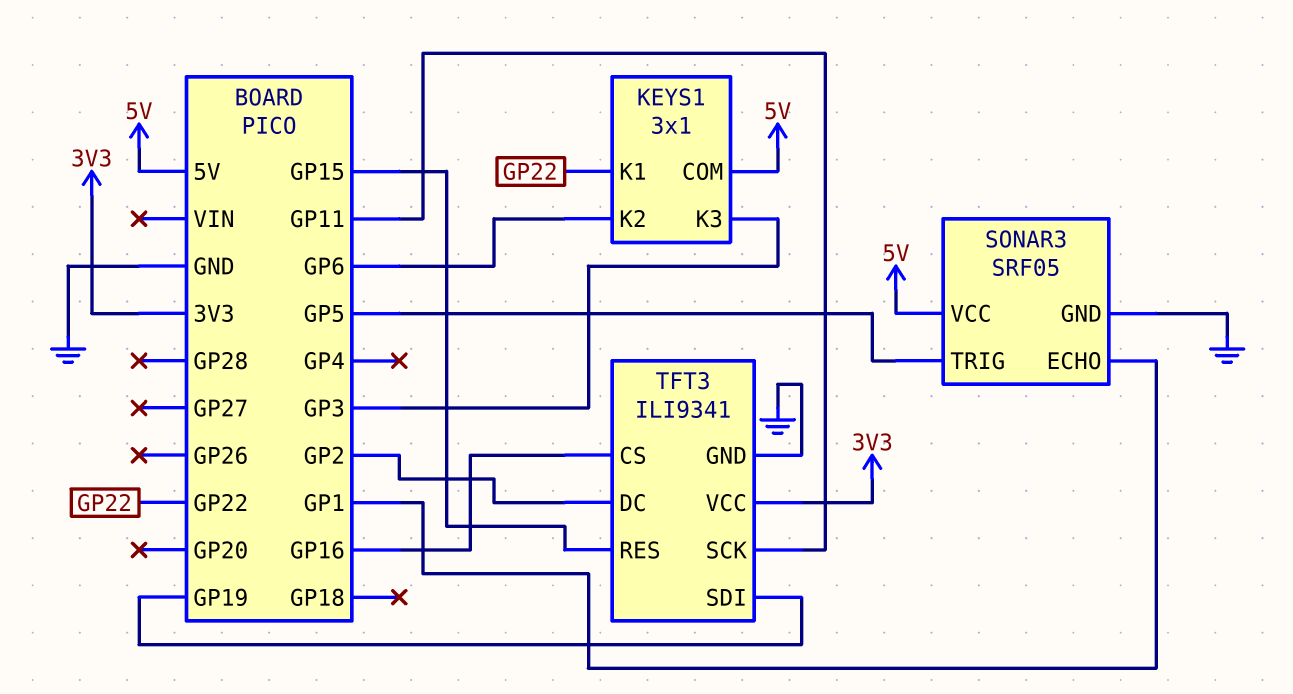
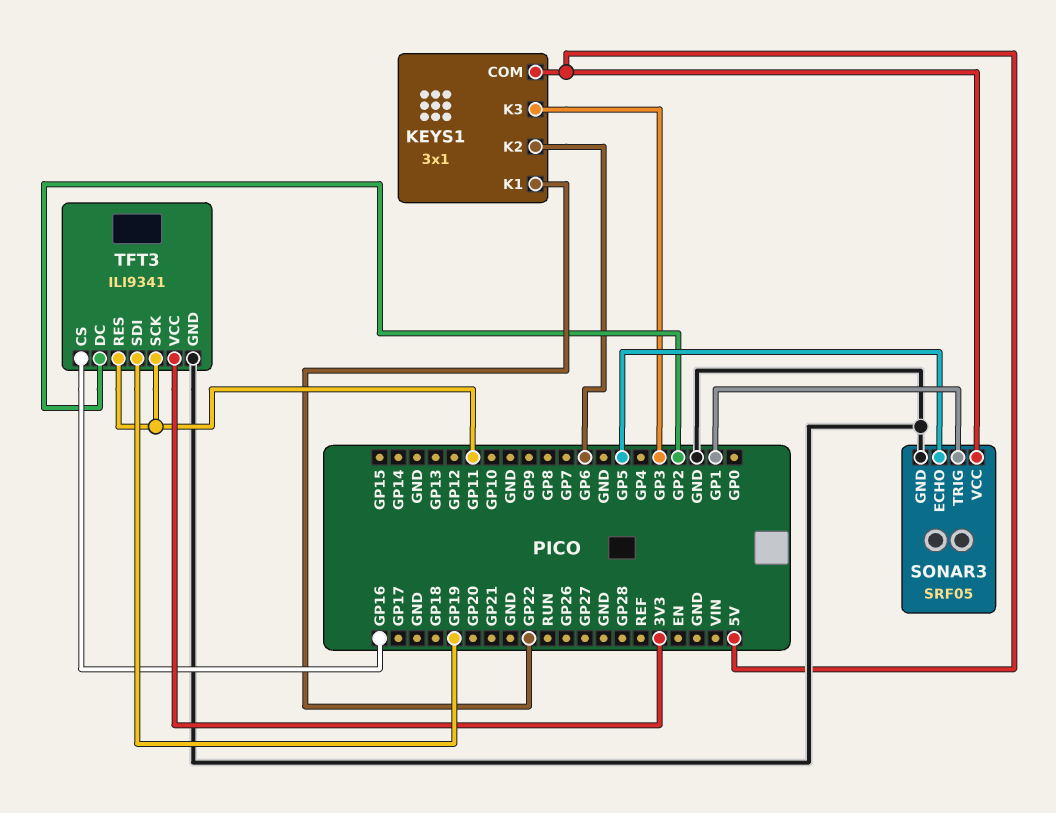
SONAR3 pin ECHO: GP1 -> GP5
SONAR3 pin TRIG: GP5 -> GP1
TFT3 pin RES: GP15 -> GP11

